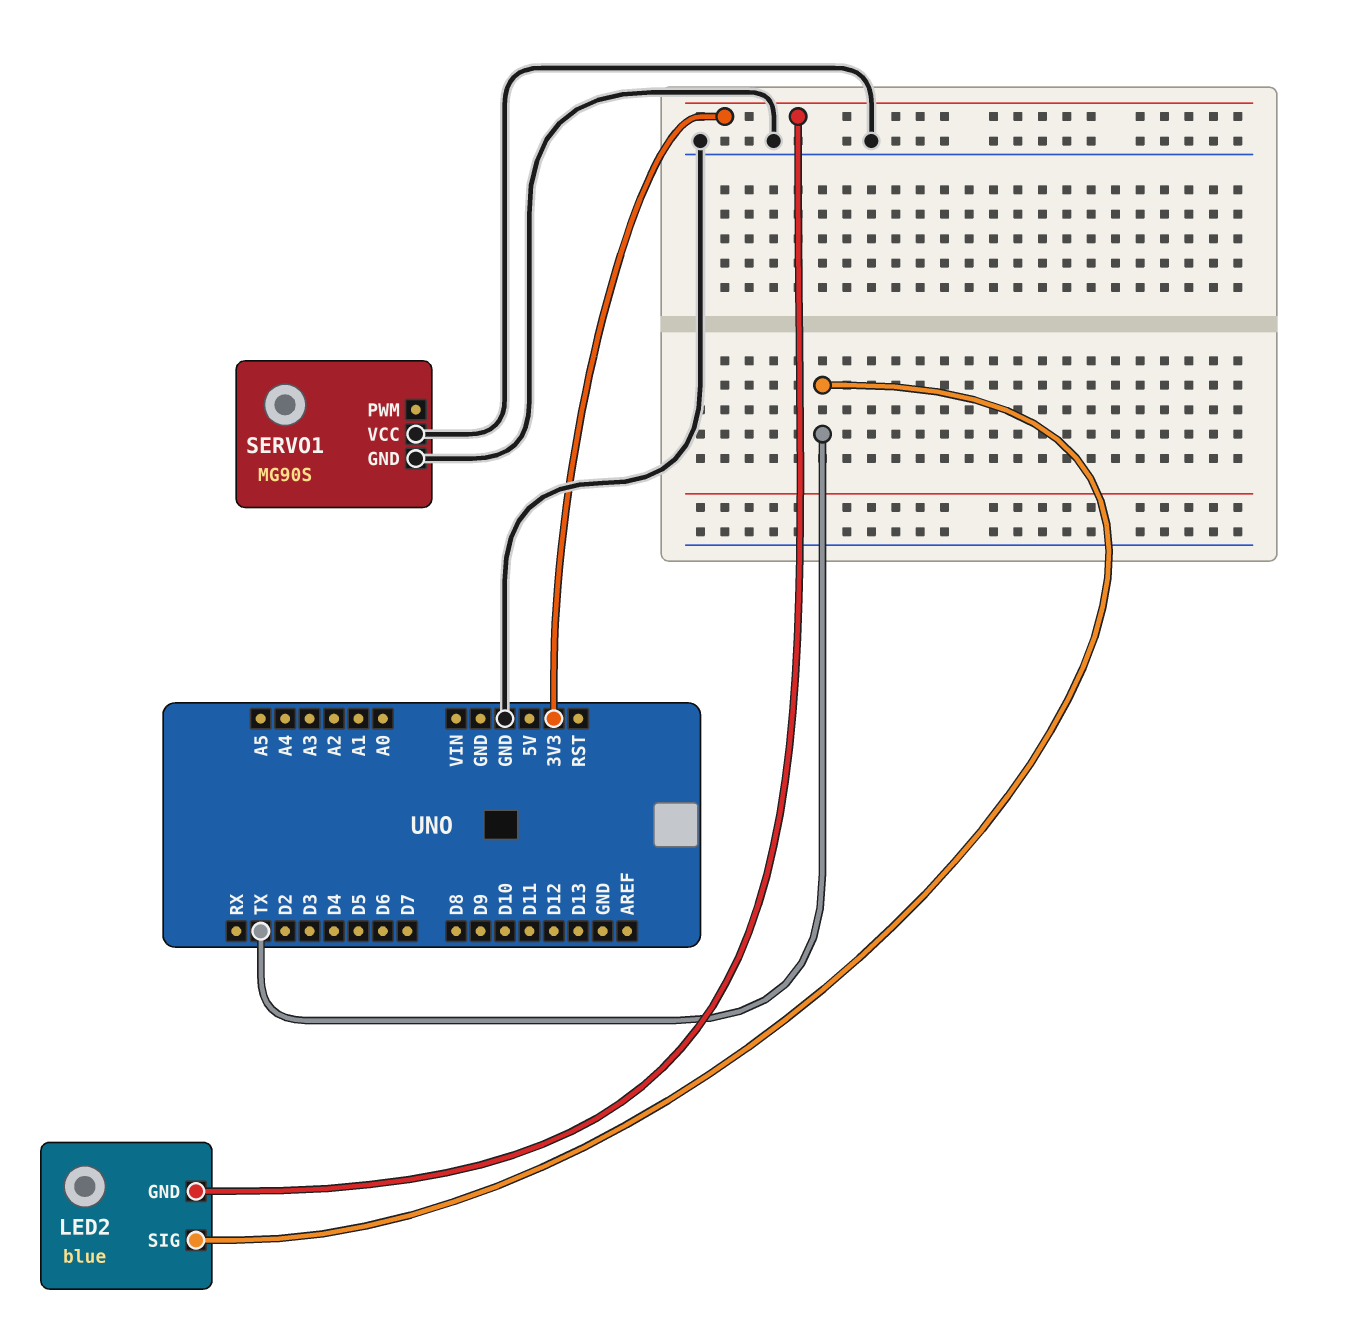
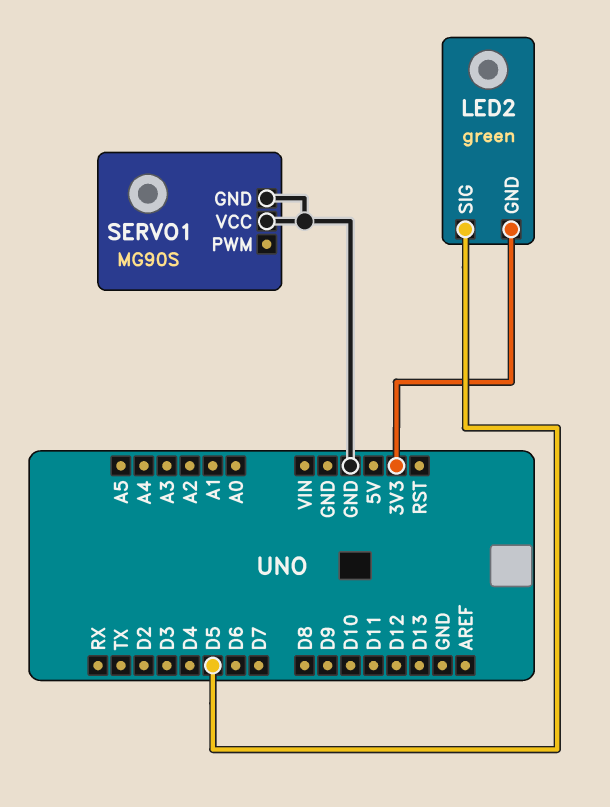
LED2: blue -> green
LED2 pin SIG: TX -> D5

